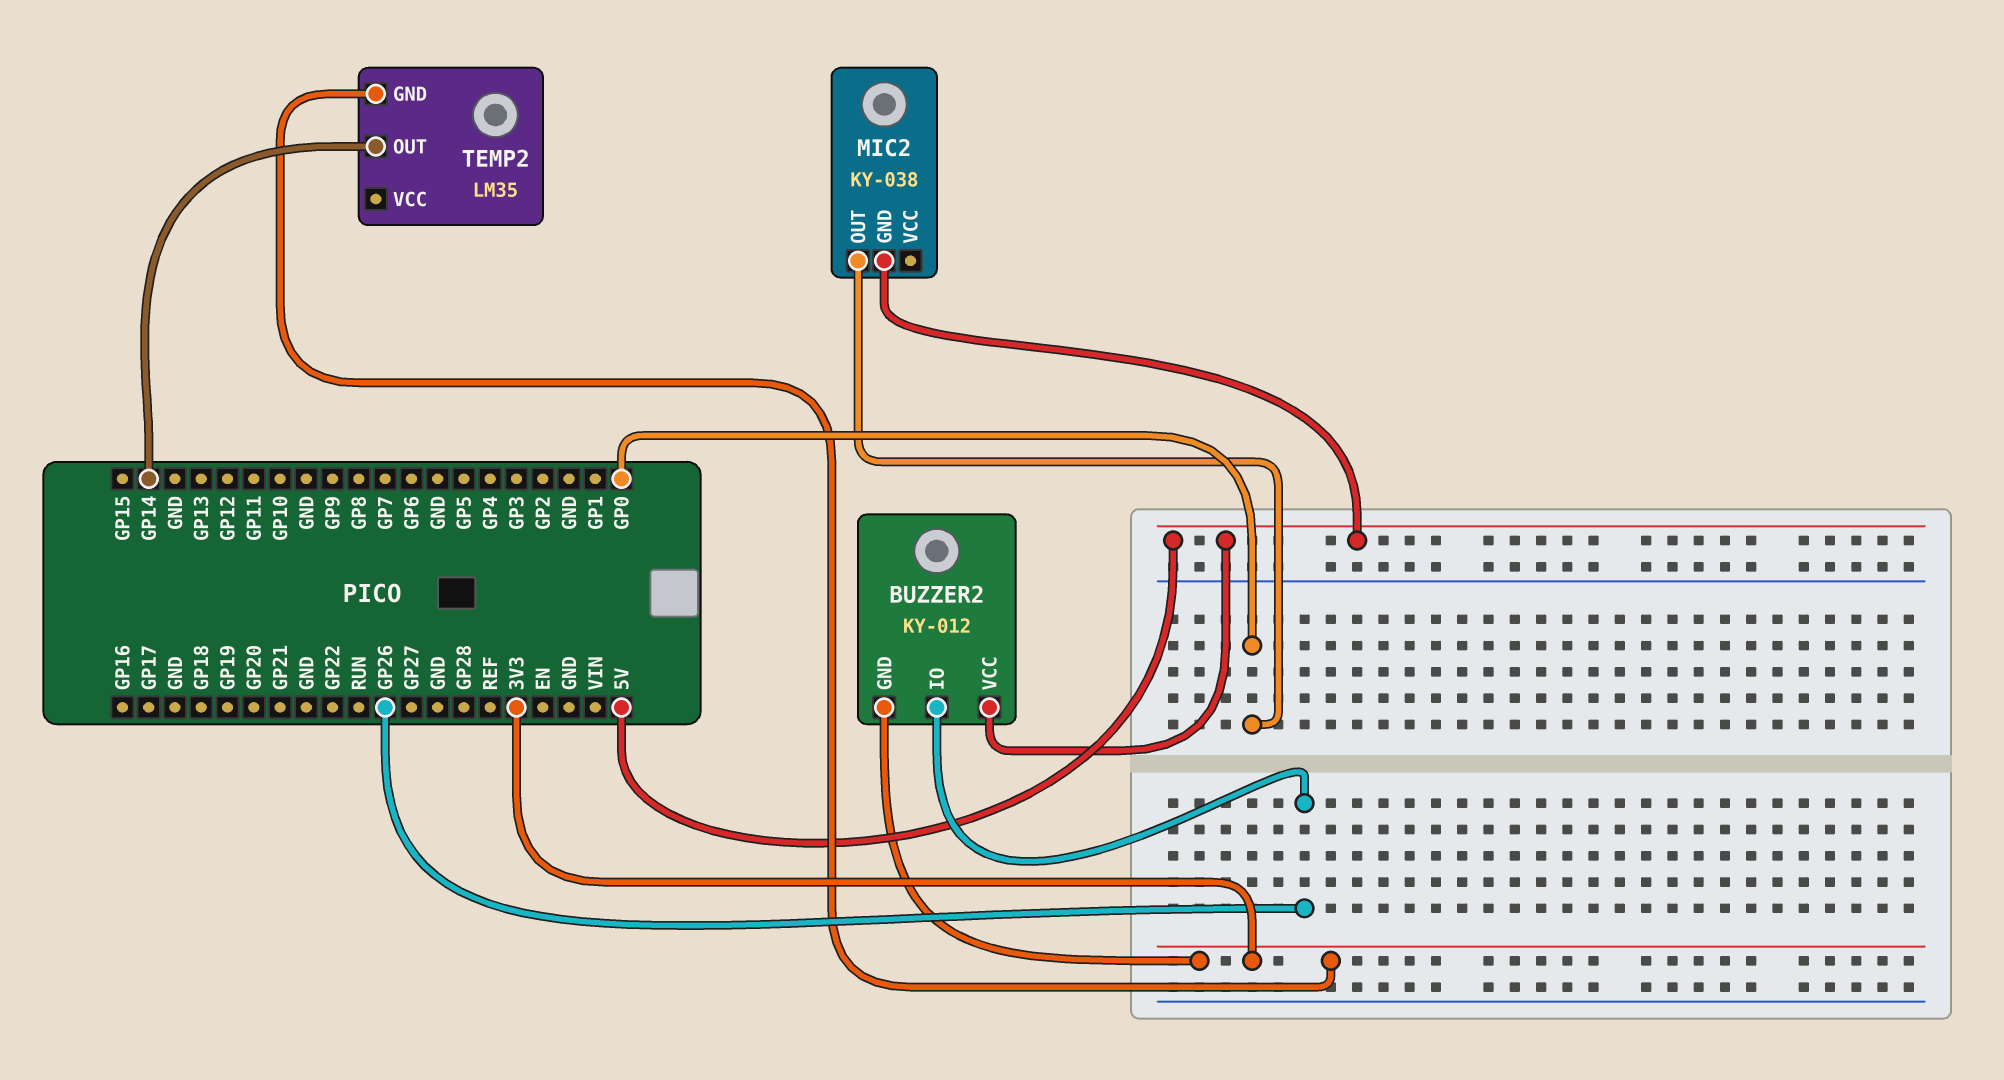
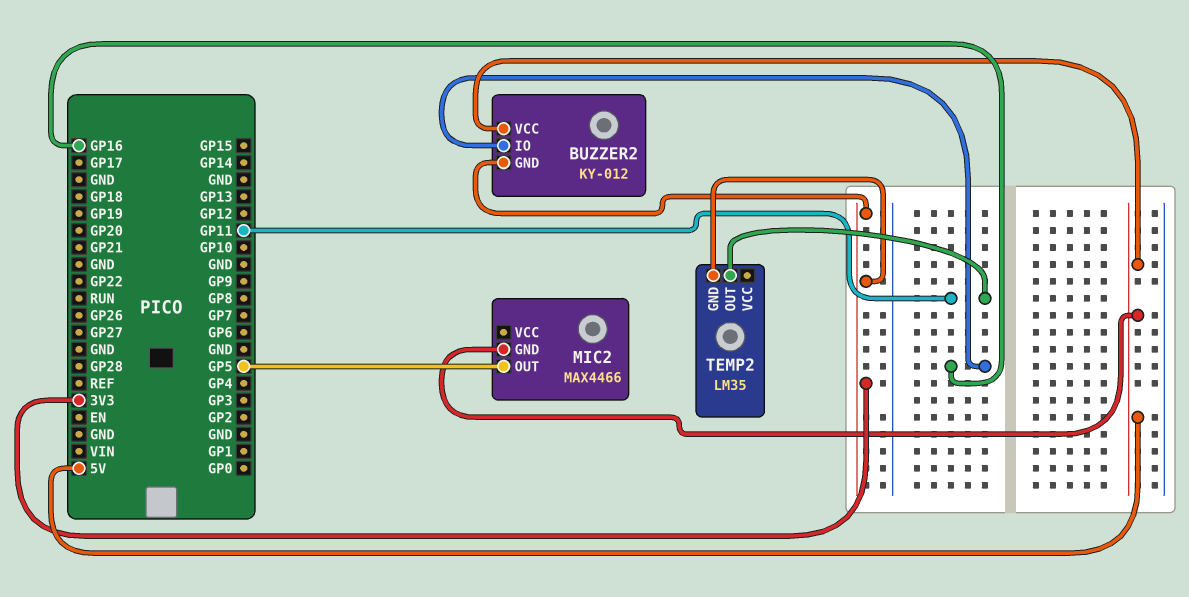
BUZZER2 pin IO: GP26 -> GP16
MIC2: KY-038 -> MAX4466
MIC2 pin OUT: GP0 -> GP5
TEMP2 pin OUT: GP14 -> GP11

